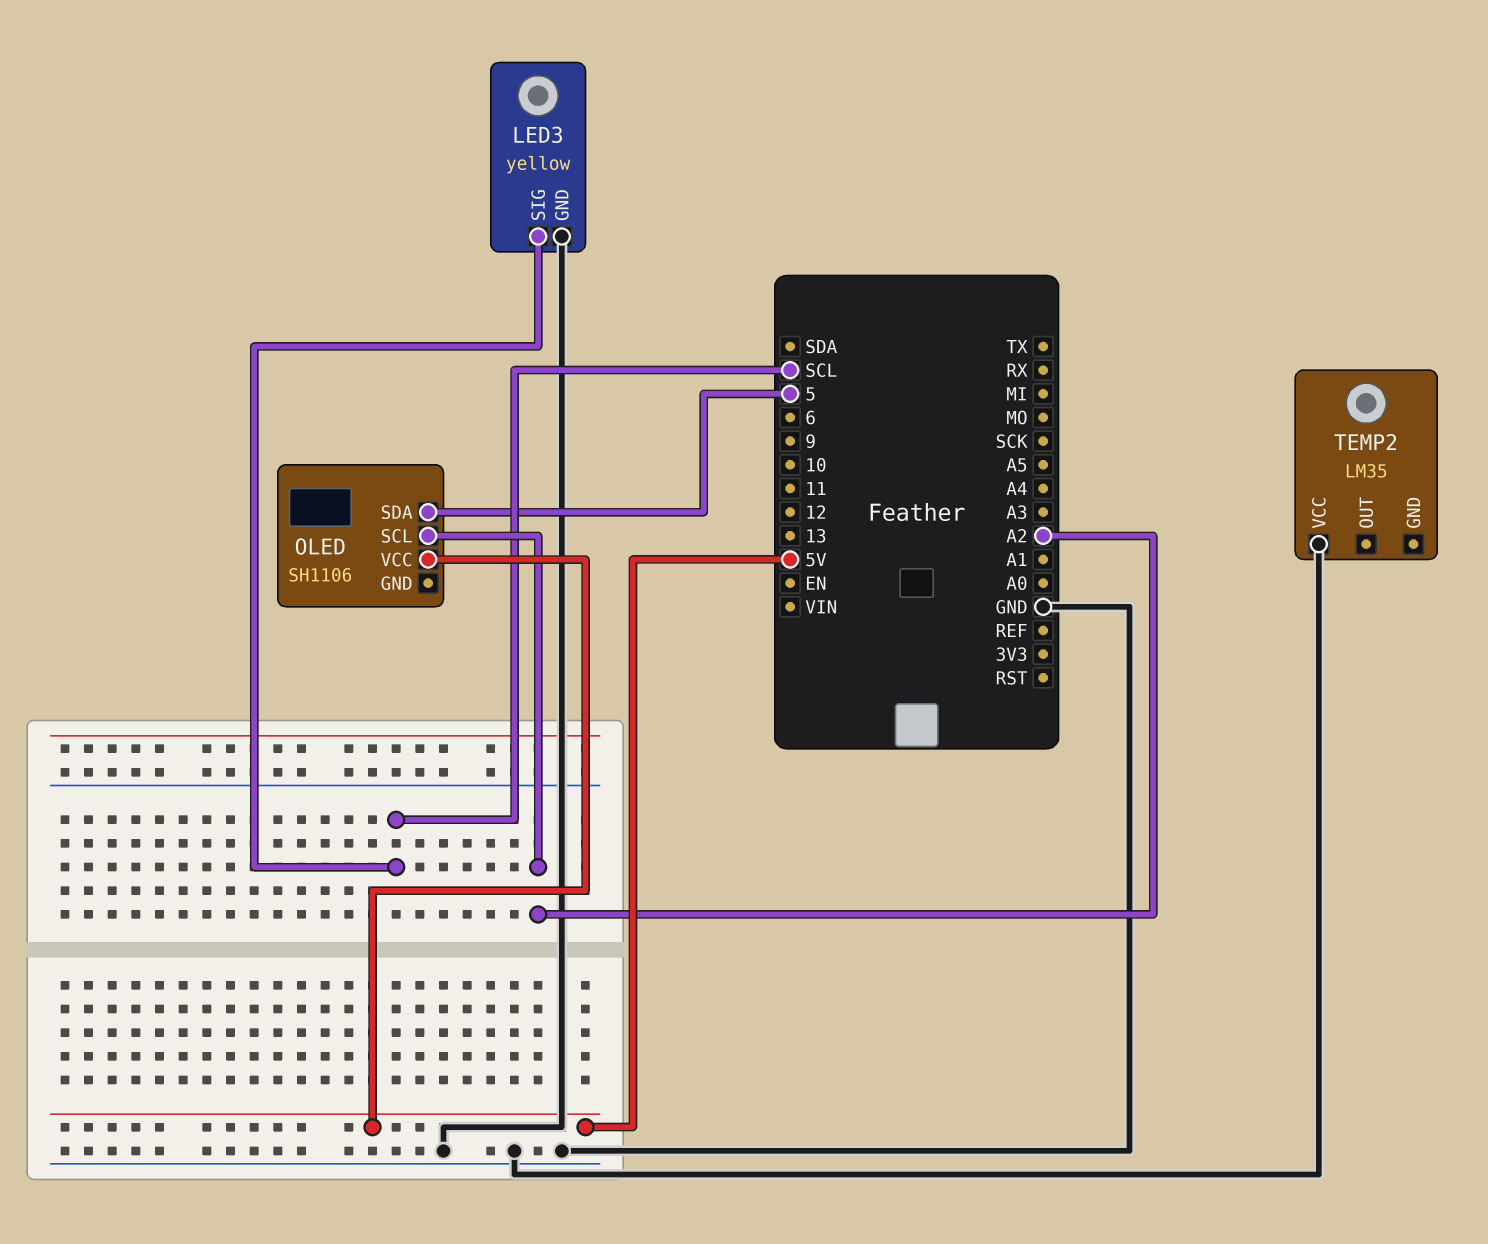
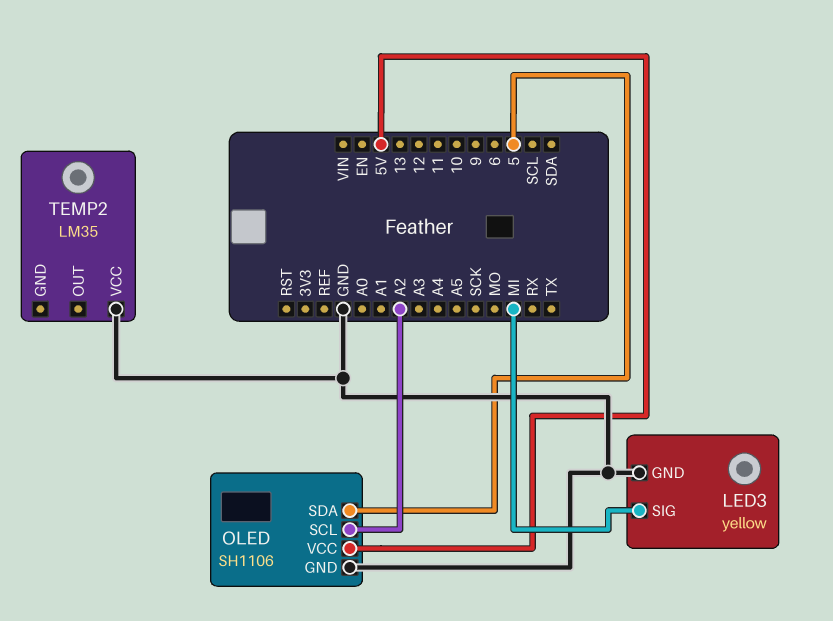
LED3 pin SIG: SCL -> MI
OLED pin GND: none -> GND

